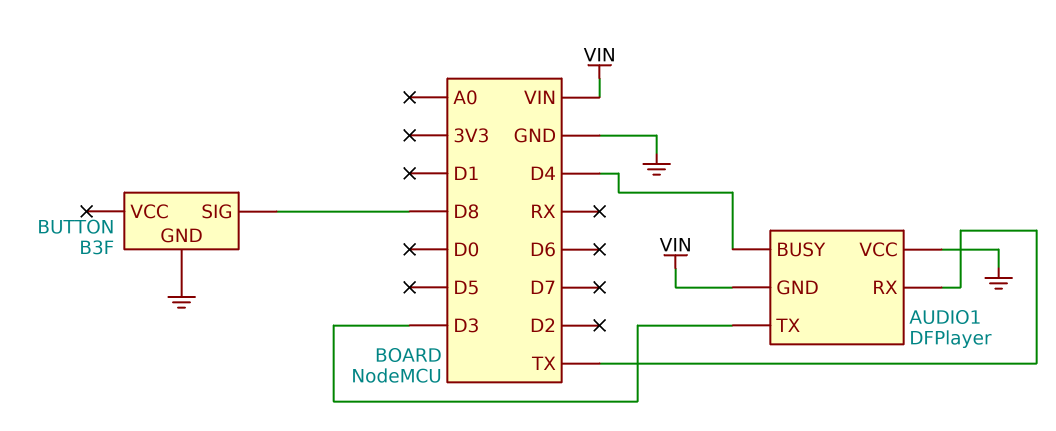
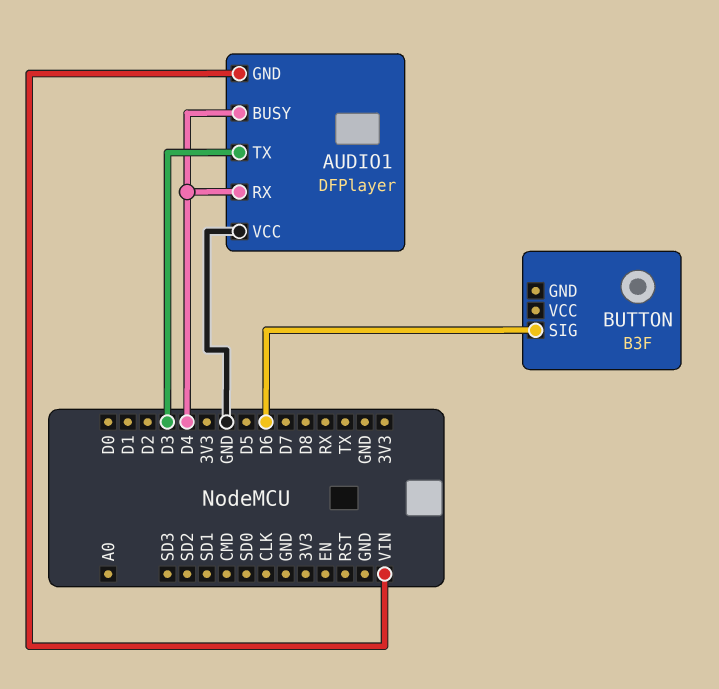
AUDIO1 pin RX: TX -> D4
BUTTON pin GND: GND -> none
BUTTON pin SIG: D8 -> D6

